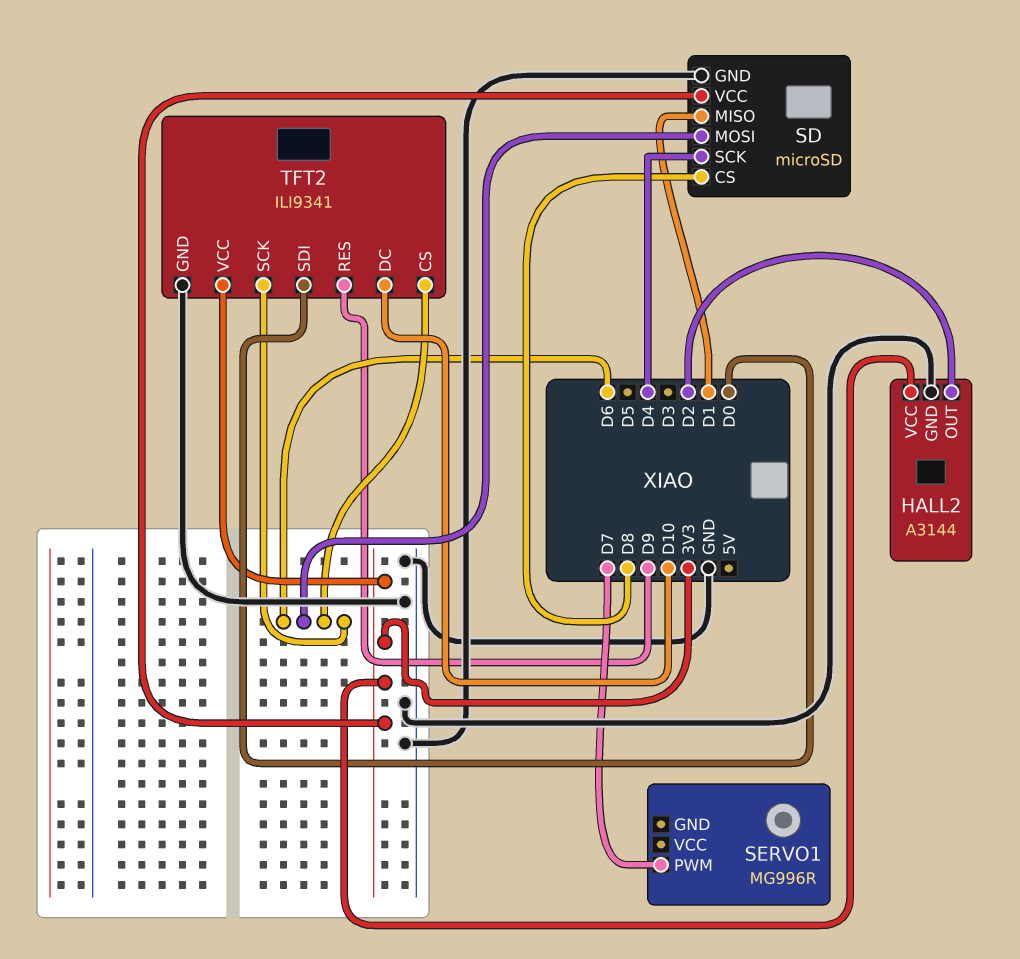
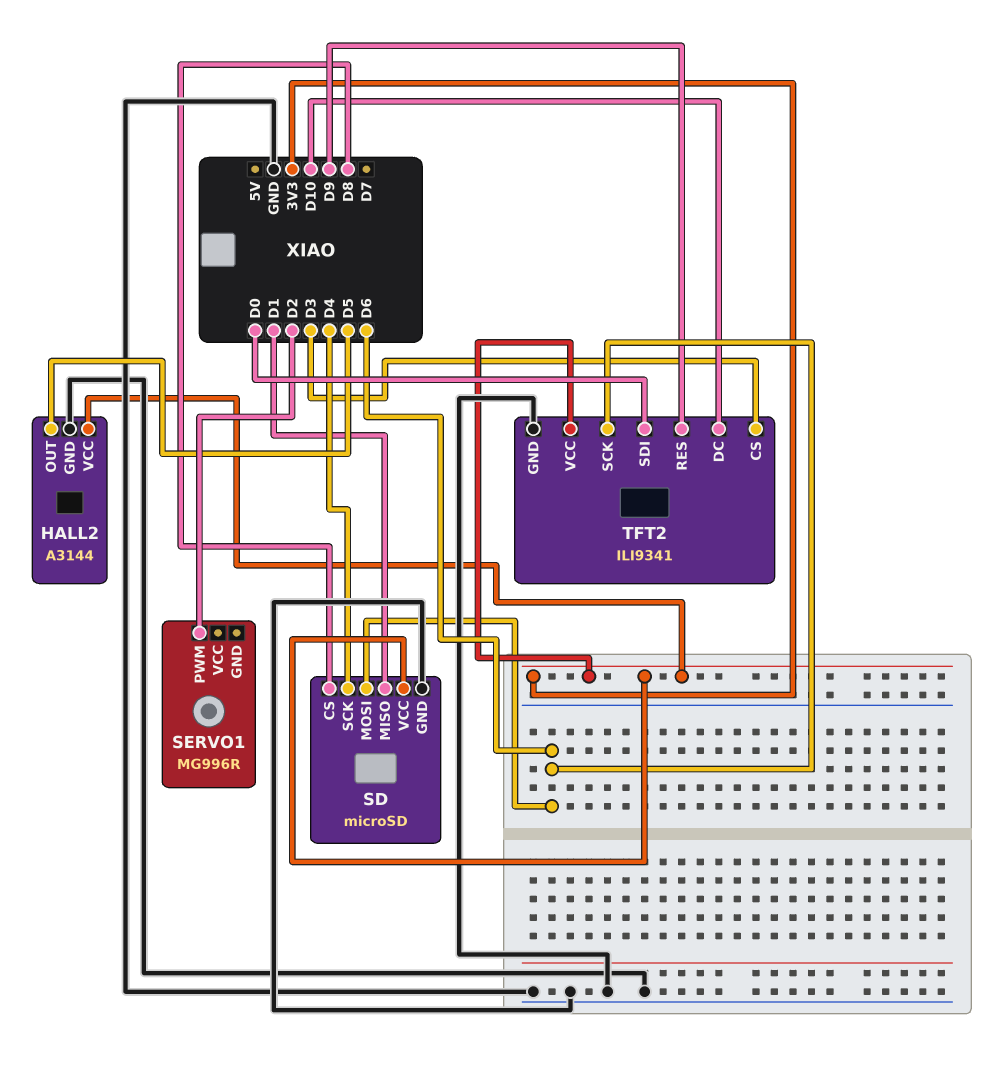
HALL2 pin OUT: D2 -> D5
SERVO1 pin PWM: D7 -> D2
TFT2 pin CS: D6 -> D3

